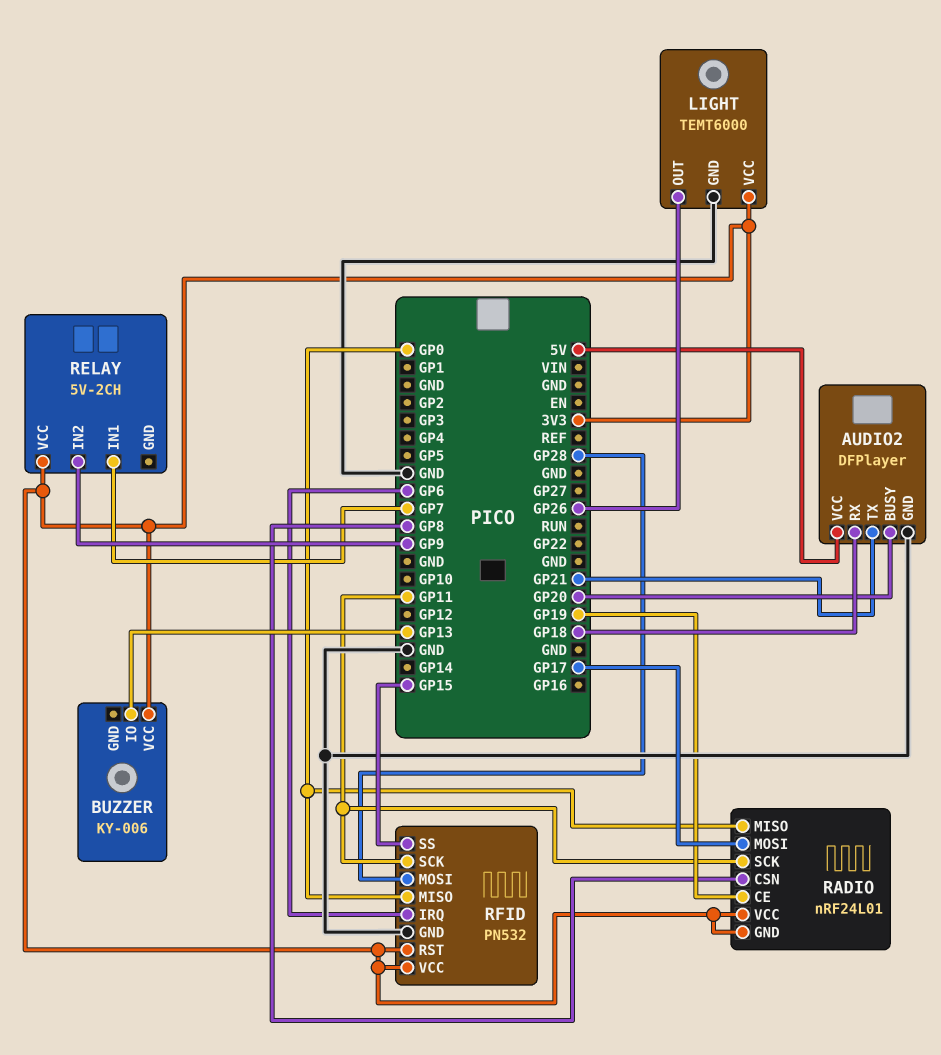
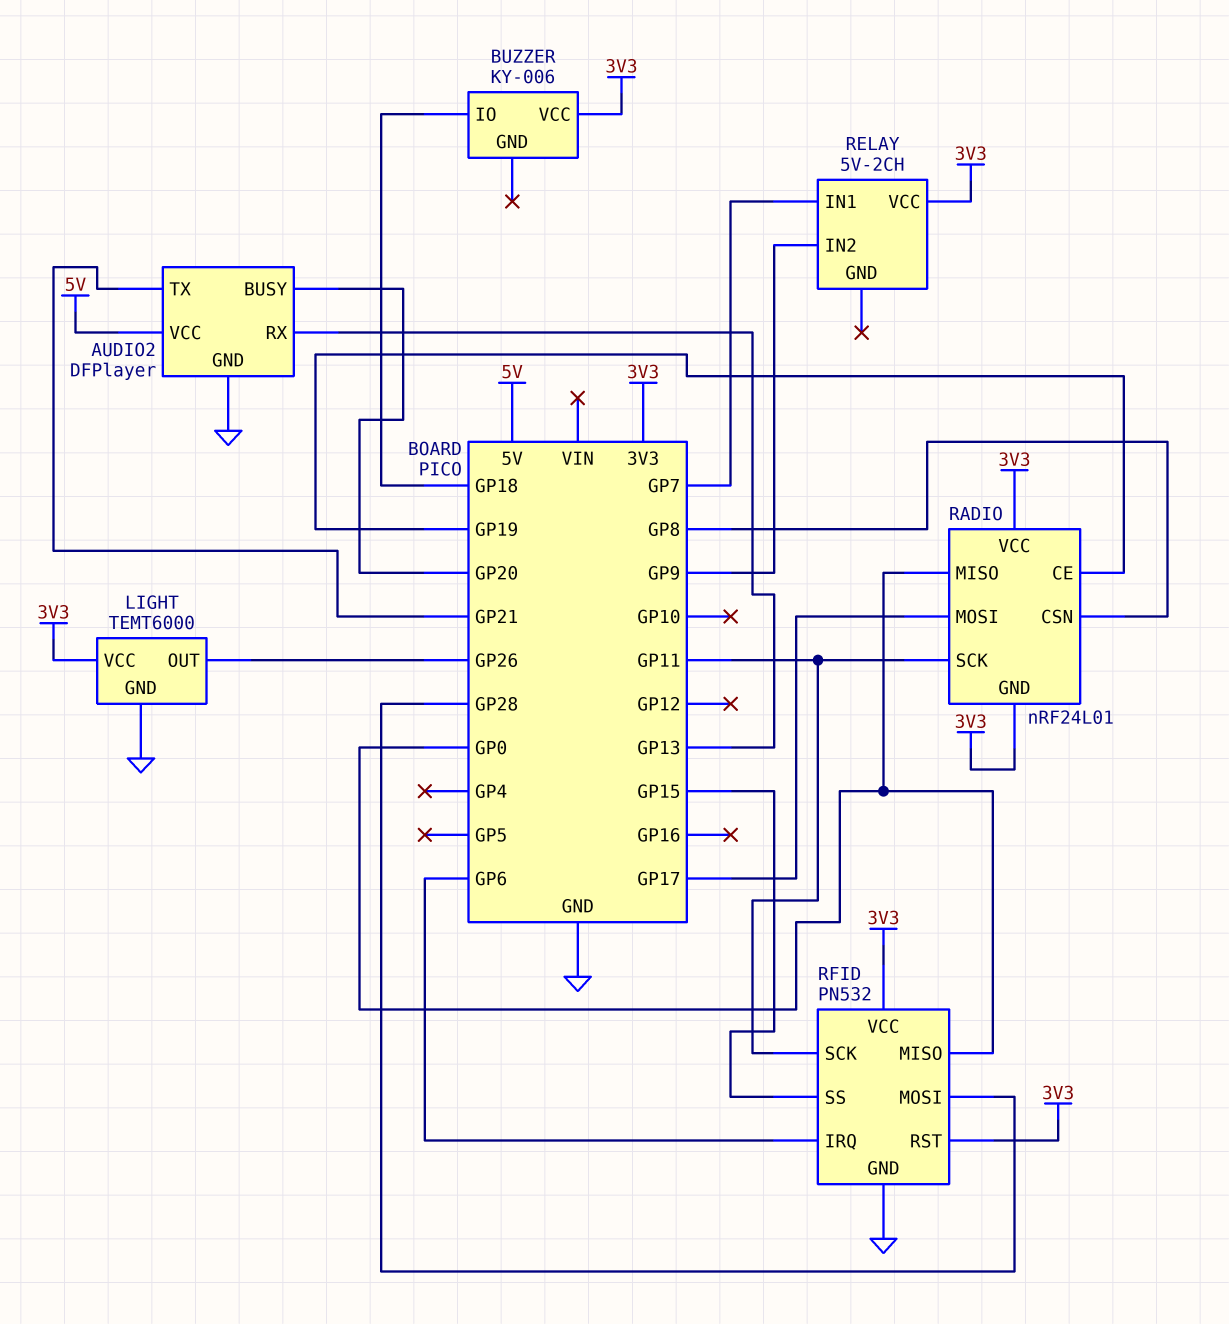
AUDIO2 pin RX: GP18 -> GP13
BUZZER pin IO: GP13 -> GP18

